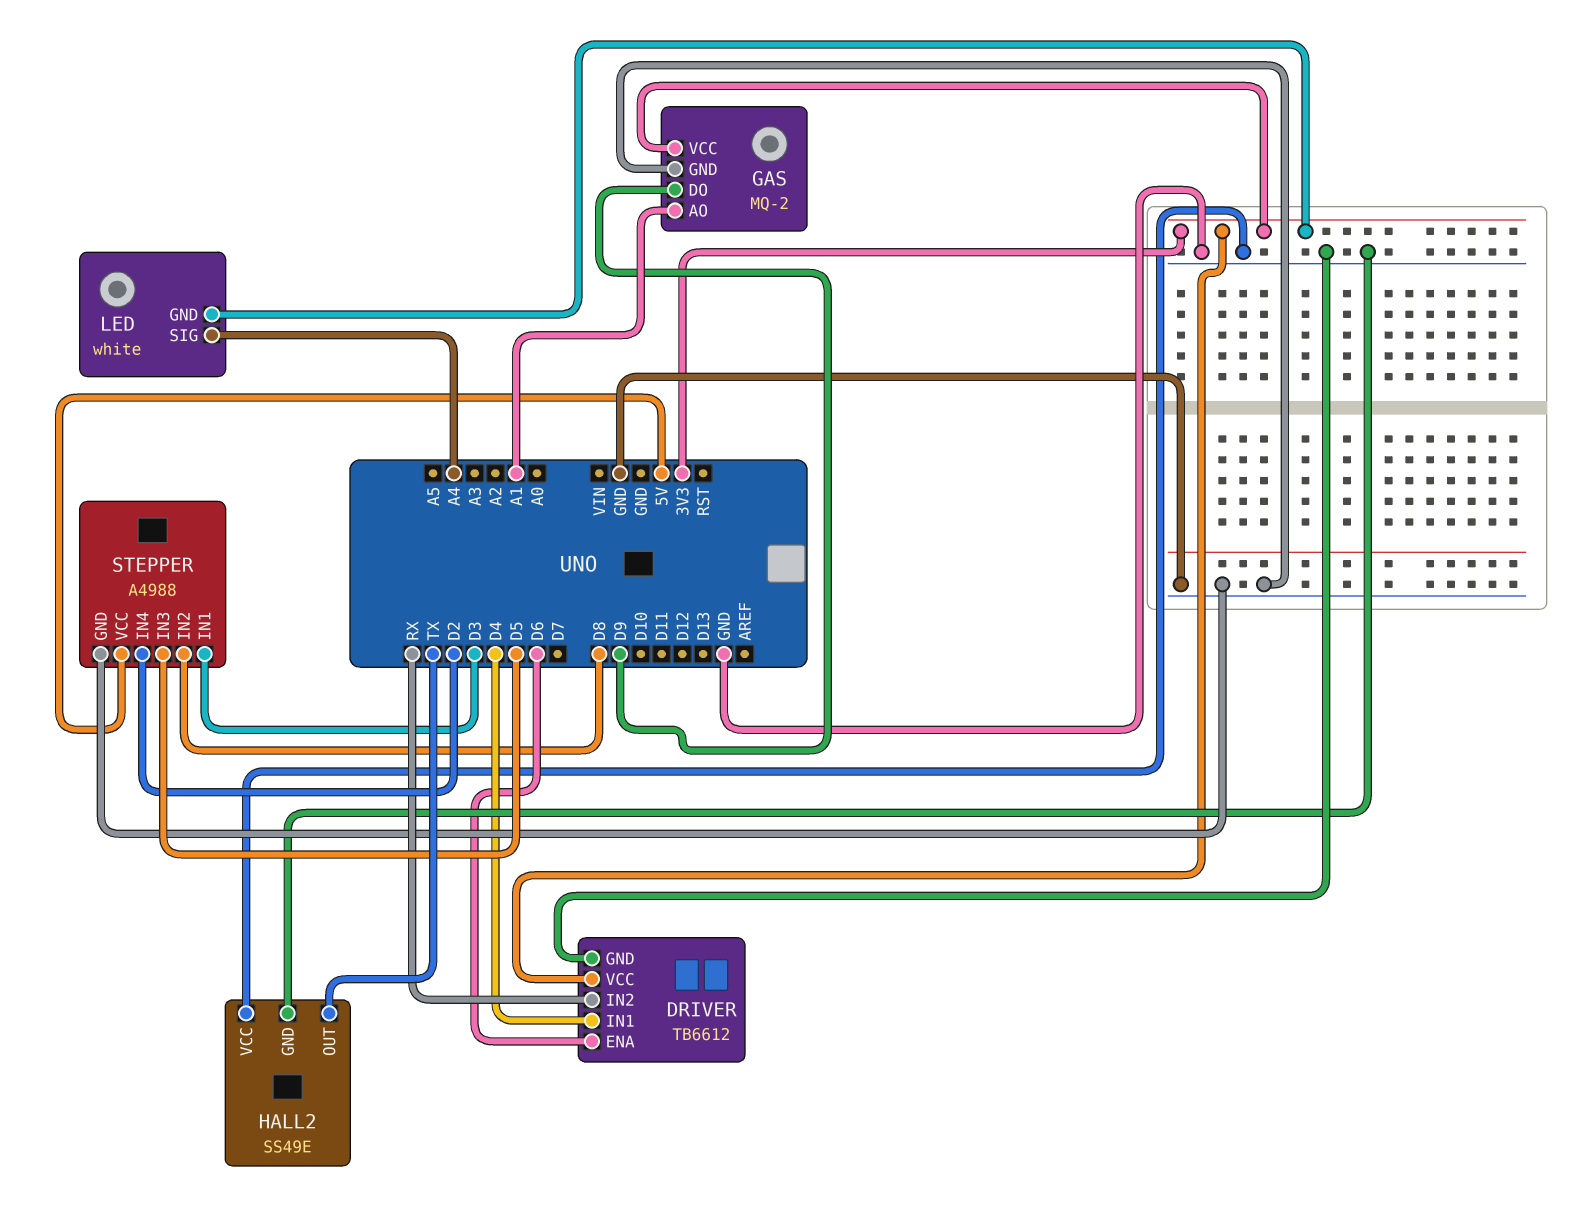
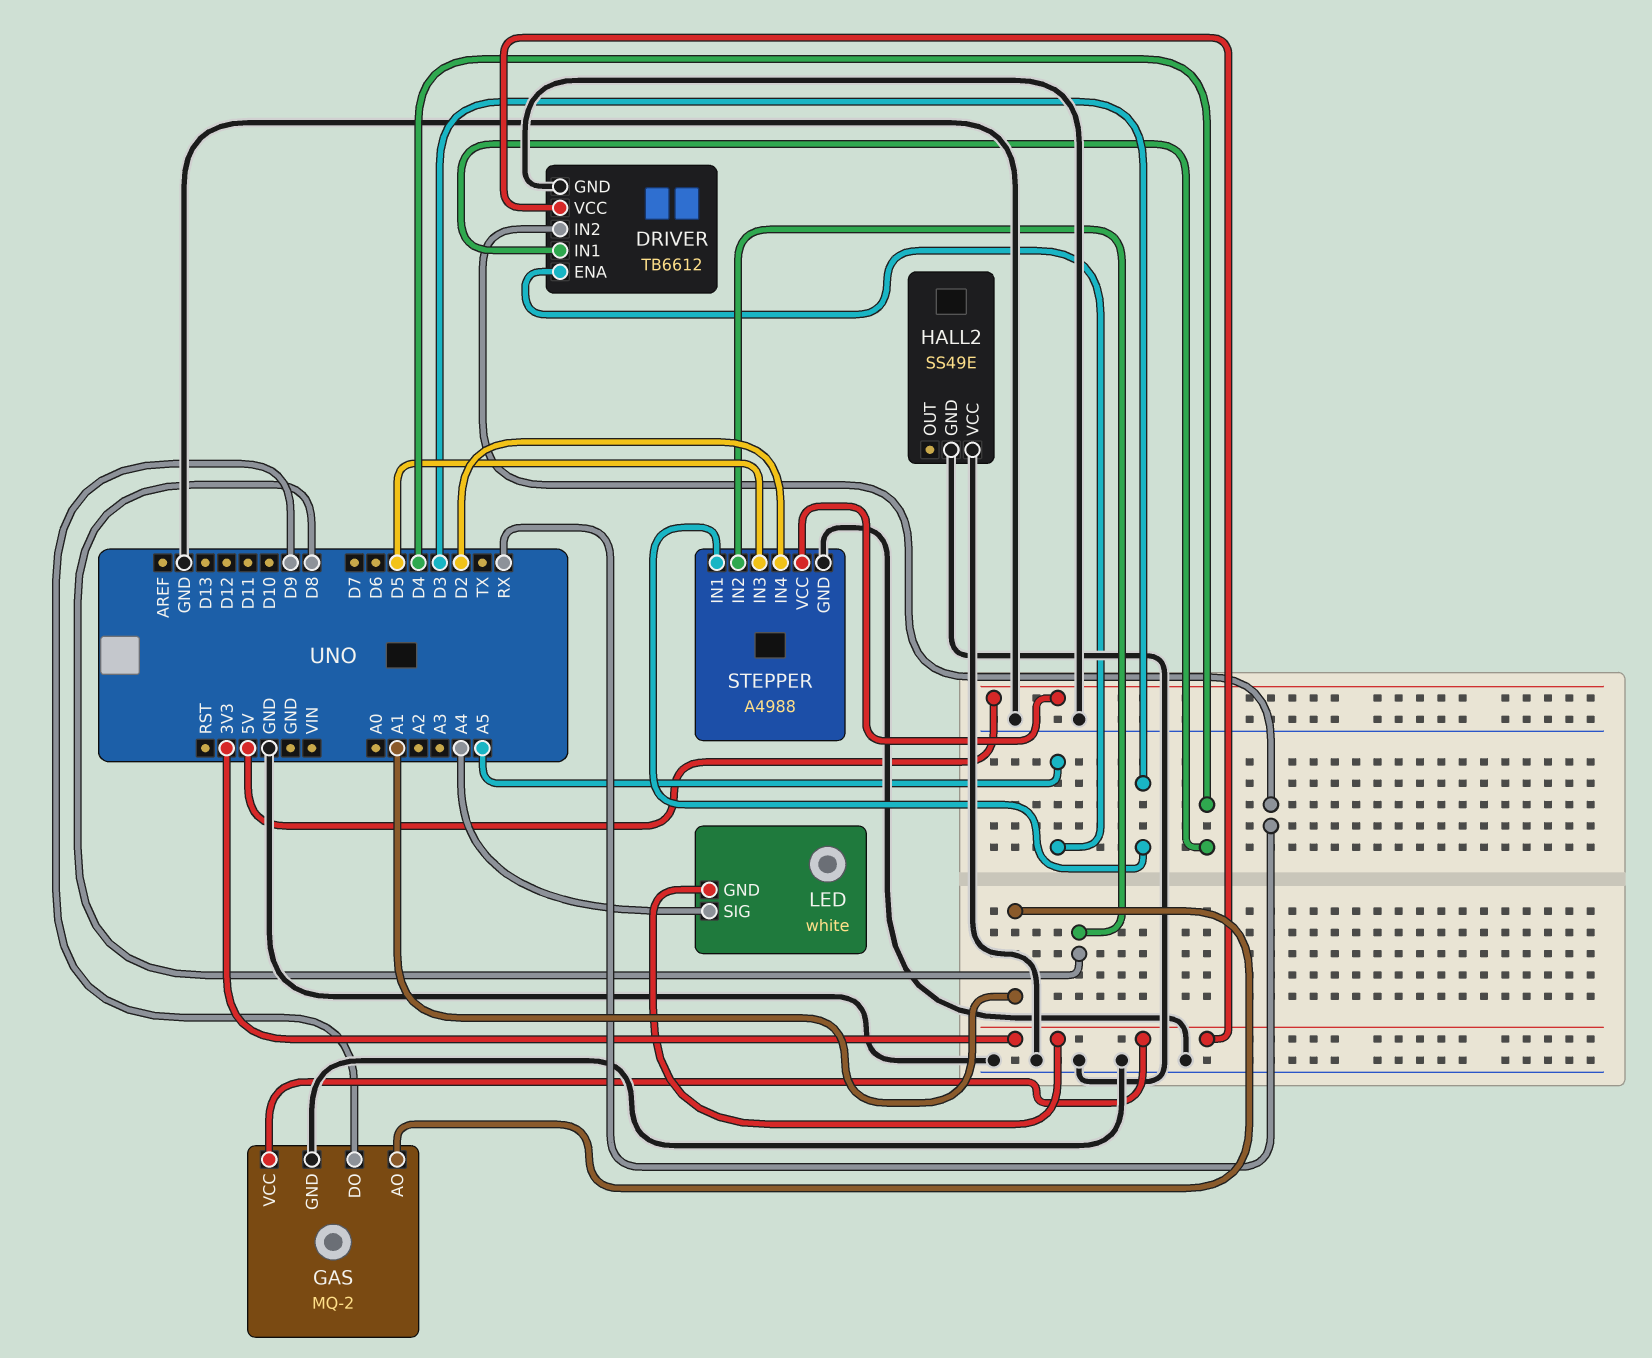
DRIVER pin ENA: D6 -> A5
HALL2 pin OUT: TX -> none

